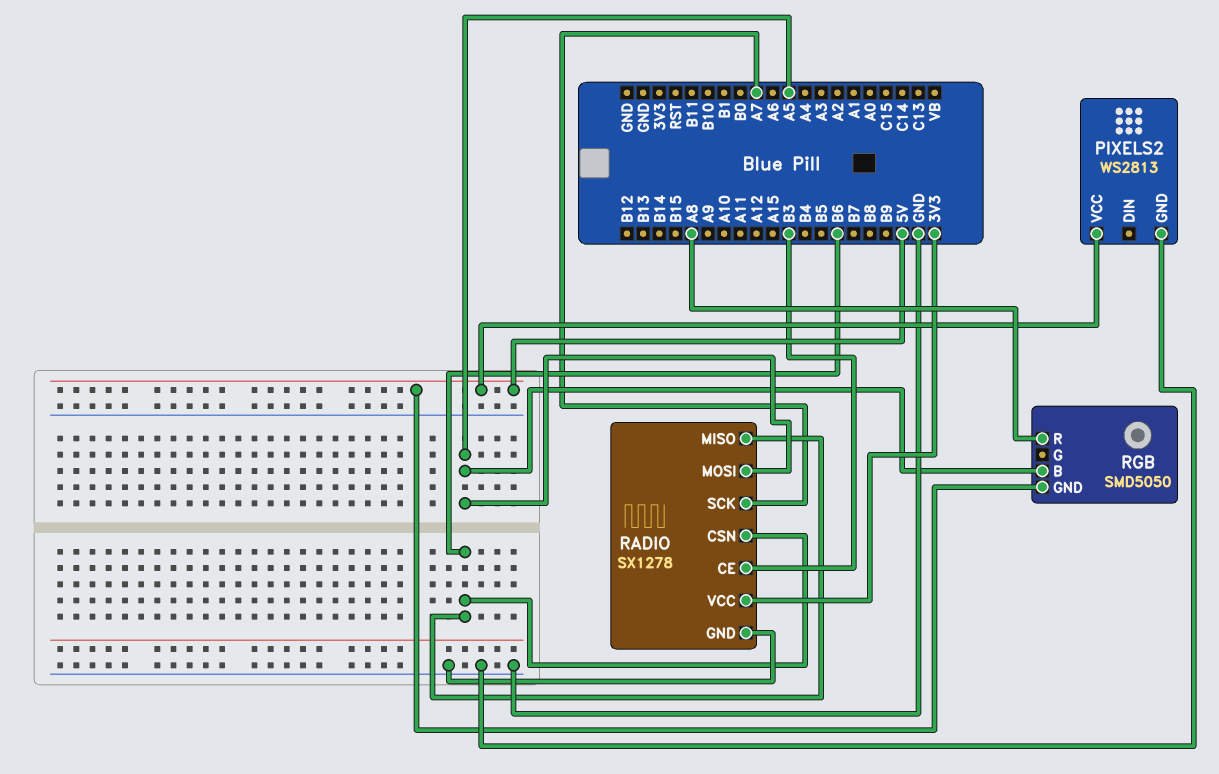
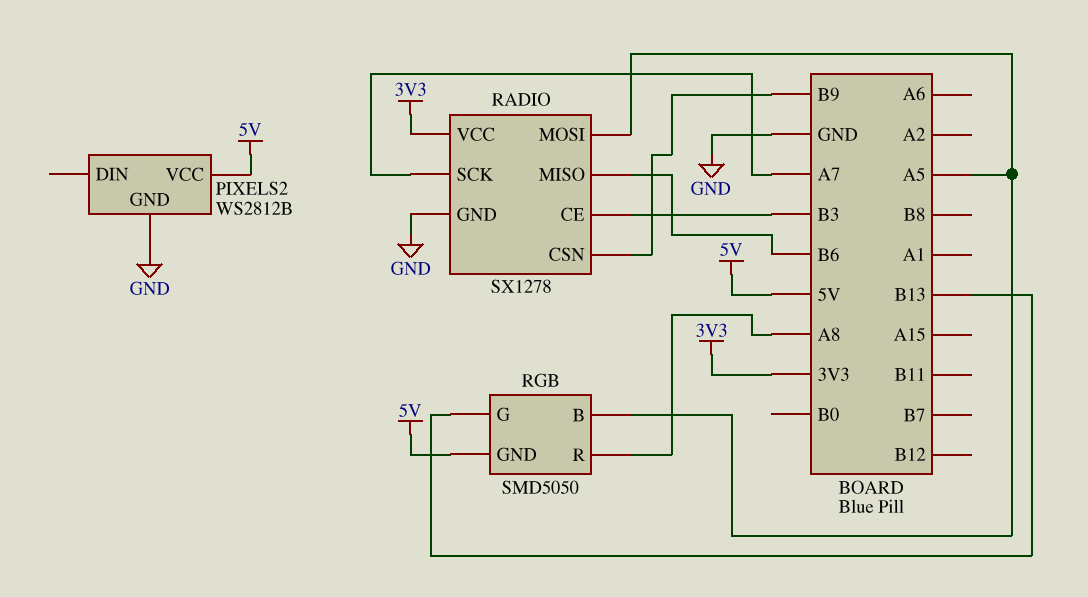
PIXELS2: WS2813 -> WS2812B
RADIO pin CSN: B6 -> B9
RGB pin G: none -> B13

